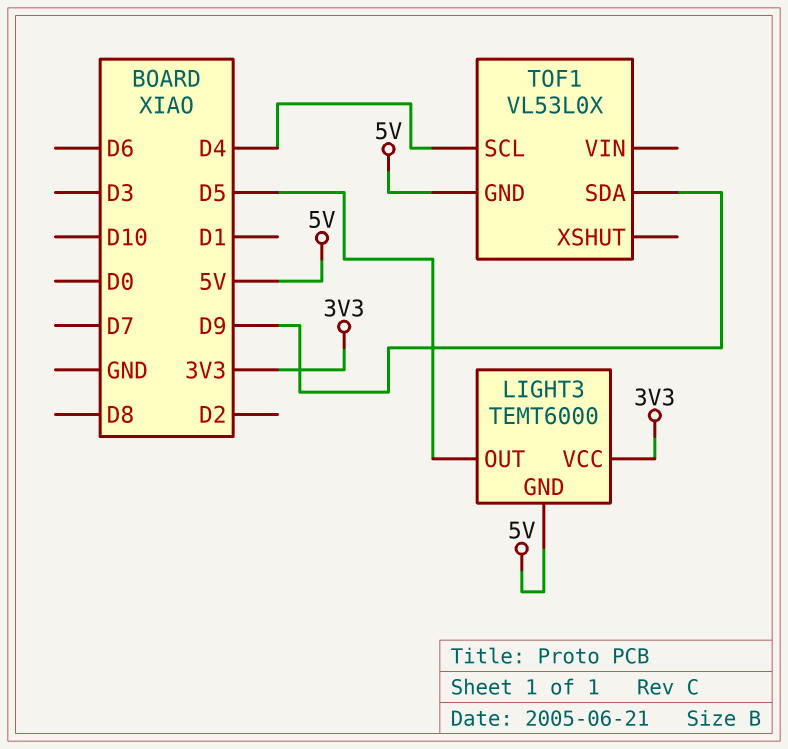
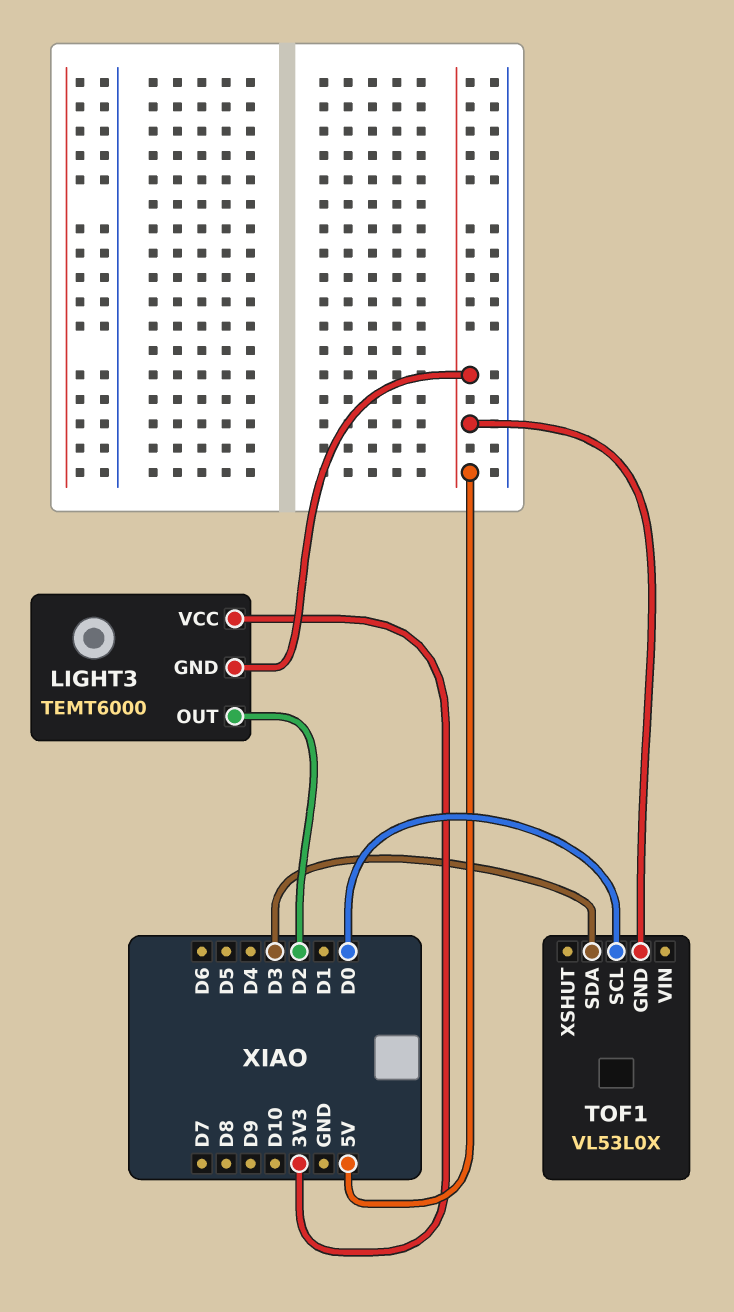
LIGHT3 pin OUT: D5 -> D2
TOF1 pin SCL: D4 -> D0
TOF1 pin SDA: D9 -> D3

